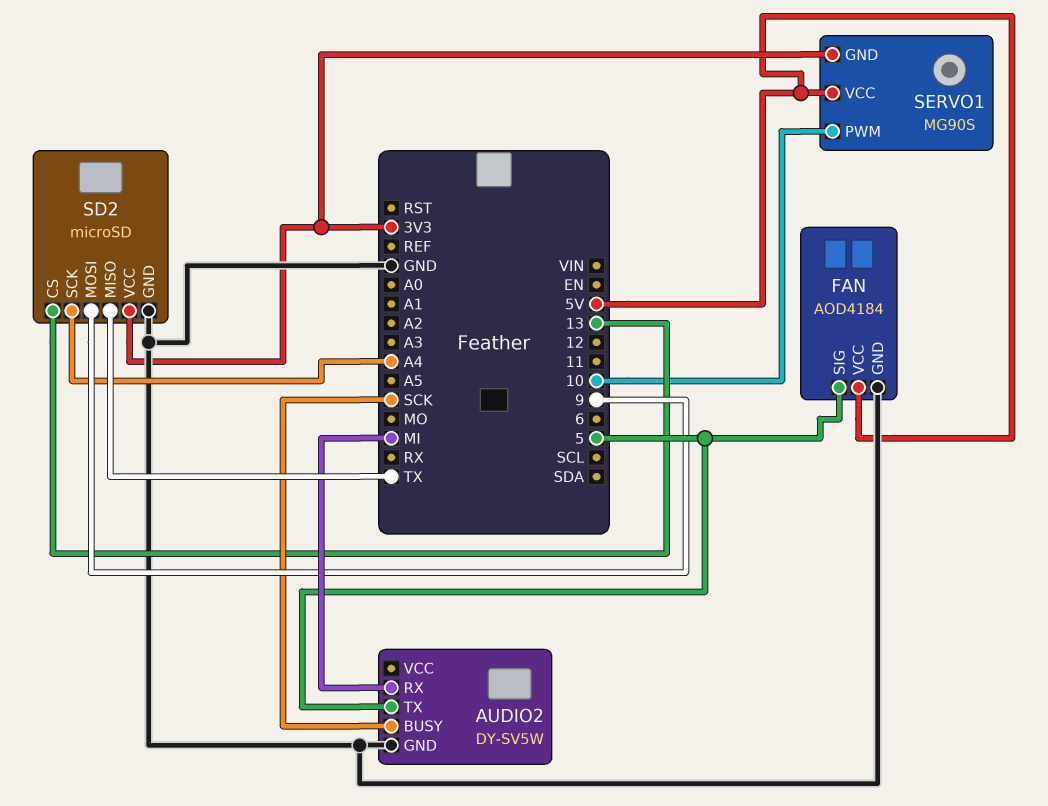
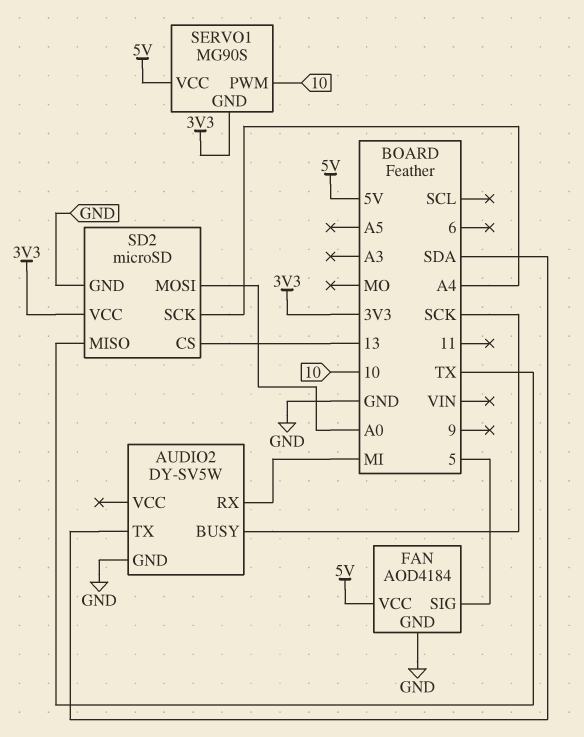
AUDIO2 pin TX: 5 -> SDA
SD2 pin MOSI: 9 -> A0

